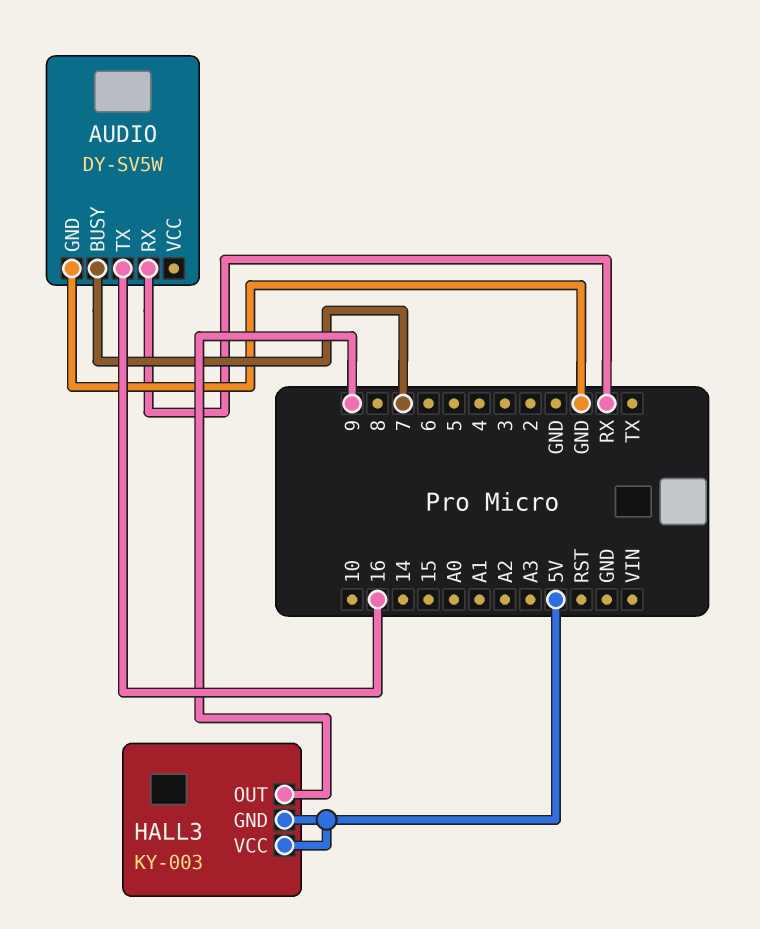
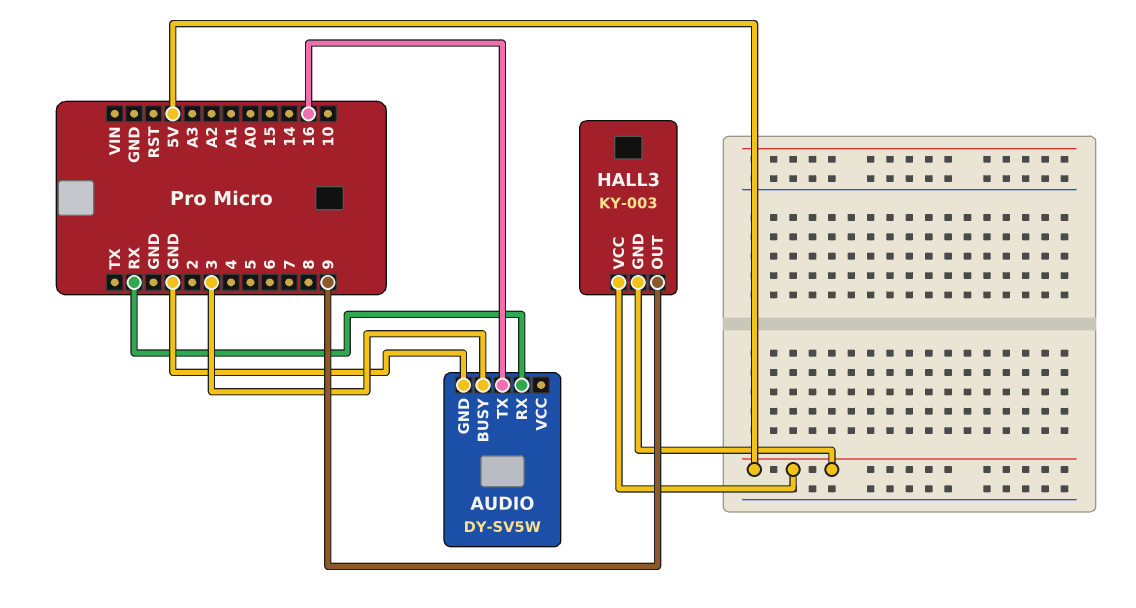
AUDIO pin BUSY: 7 -> 3

